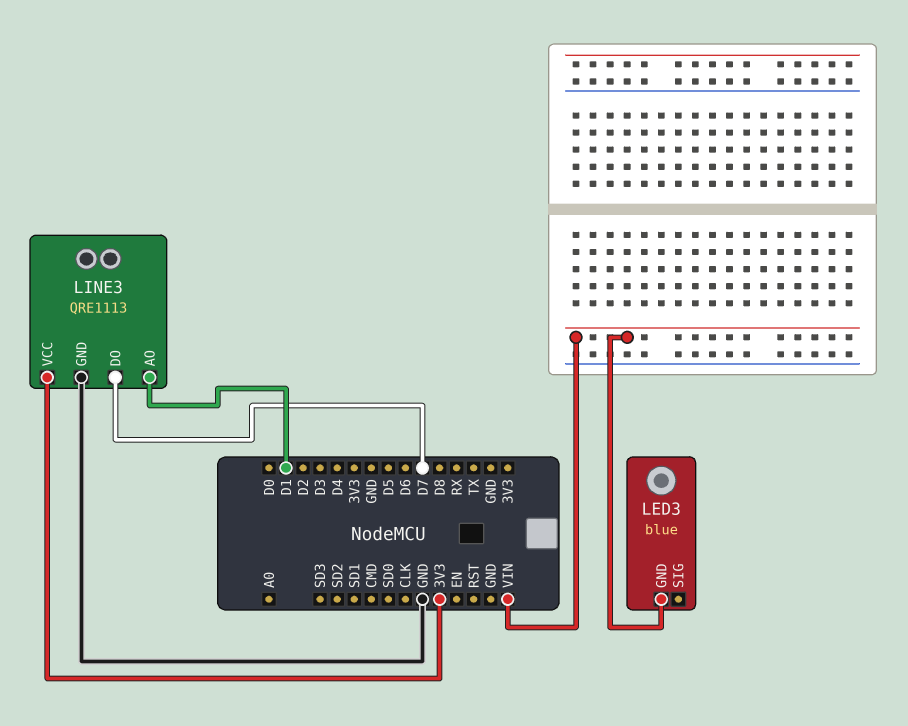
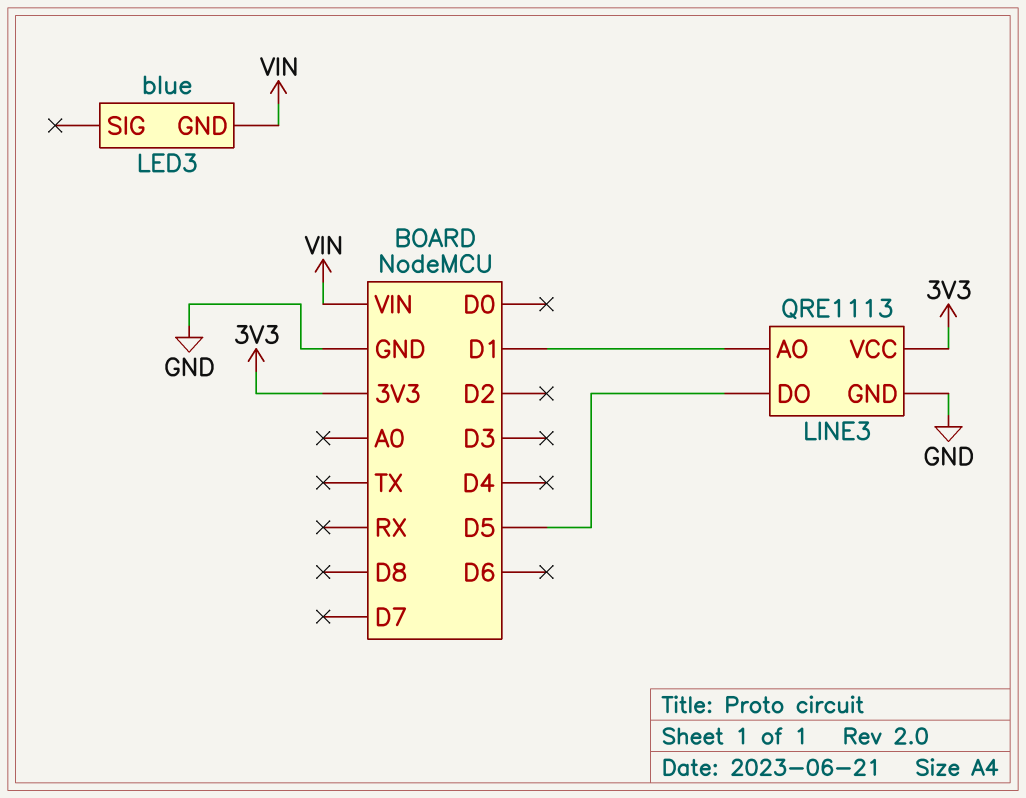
LINE3 pin DO: D7 -> D5

